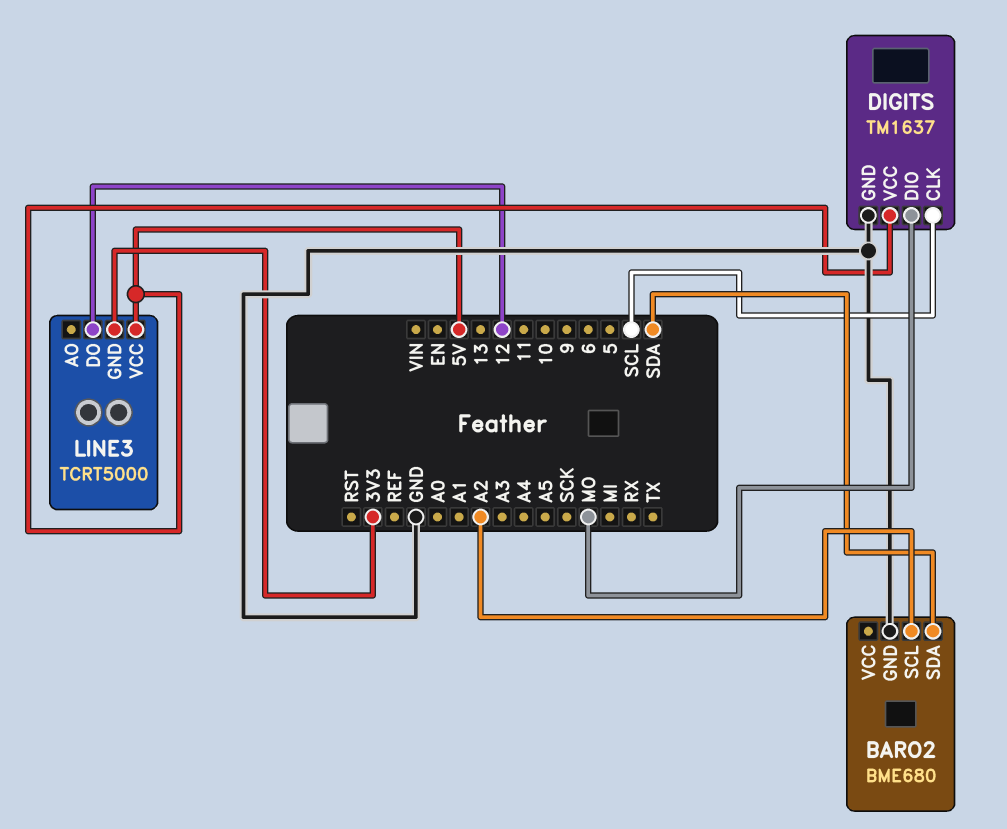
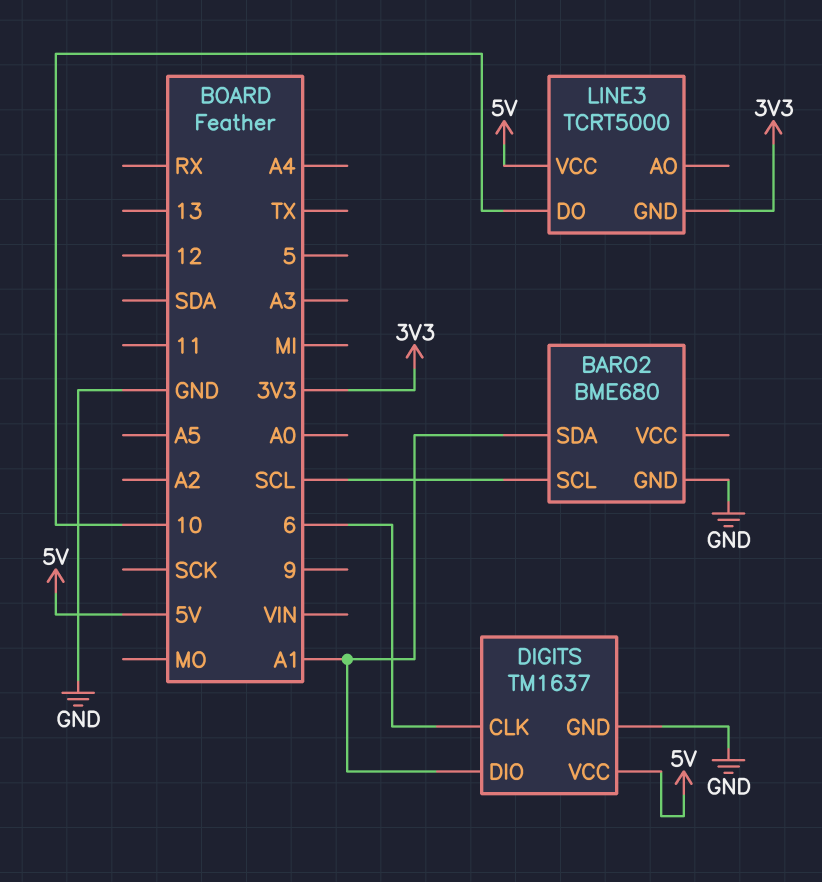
BARO2 pin SCL: A2 -> SCL
BARO2 pin SDA: SDA -> A1
DIGITS pin CLK: SCL -> 6
DIGITS pin DIO: MO -> A1
LINE3 pin DO: 12 -> 10

